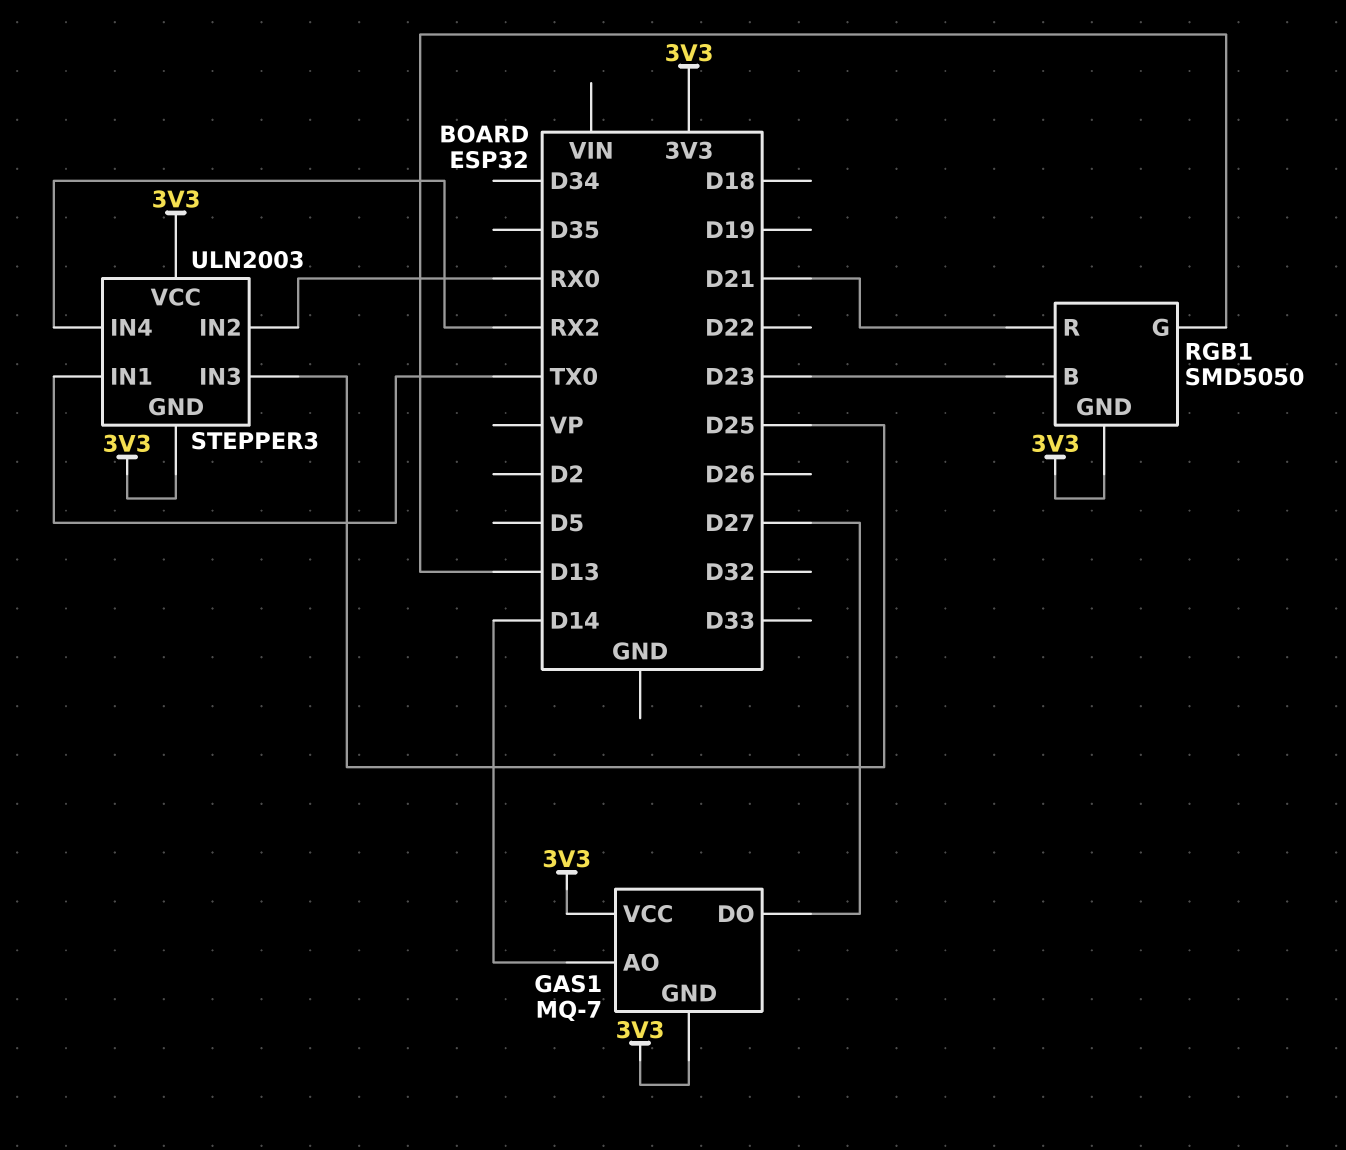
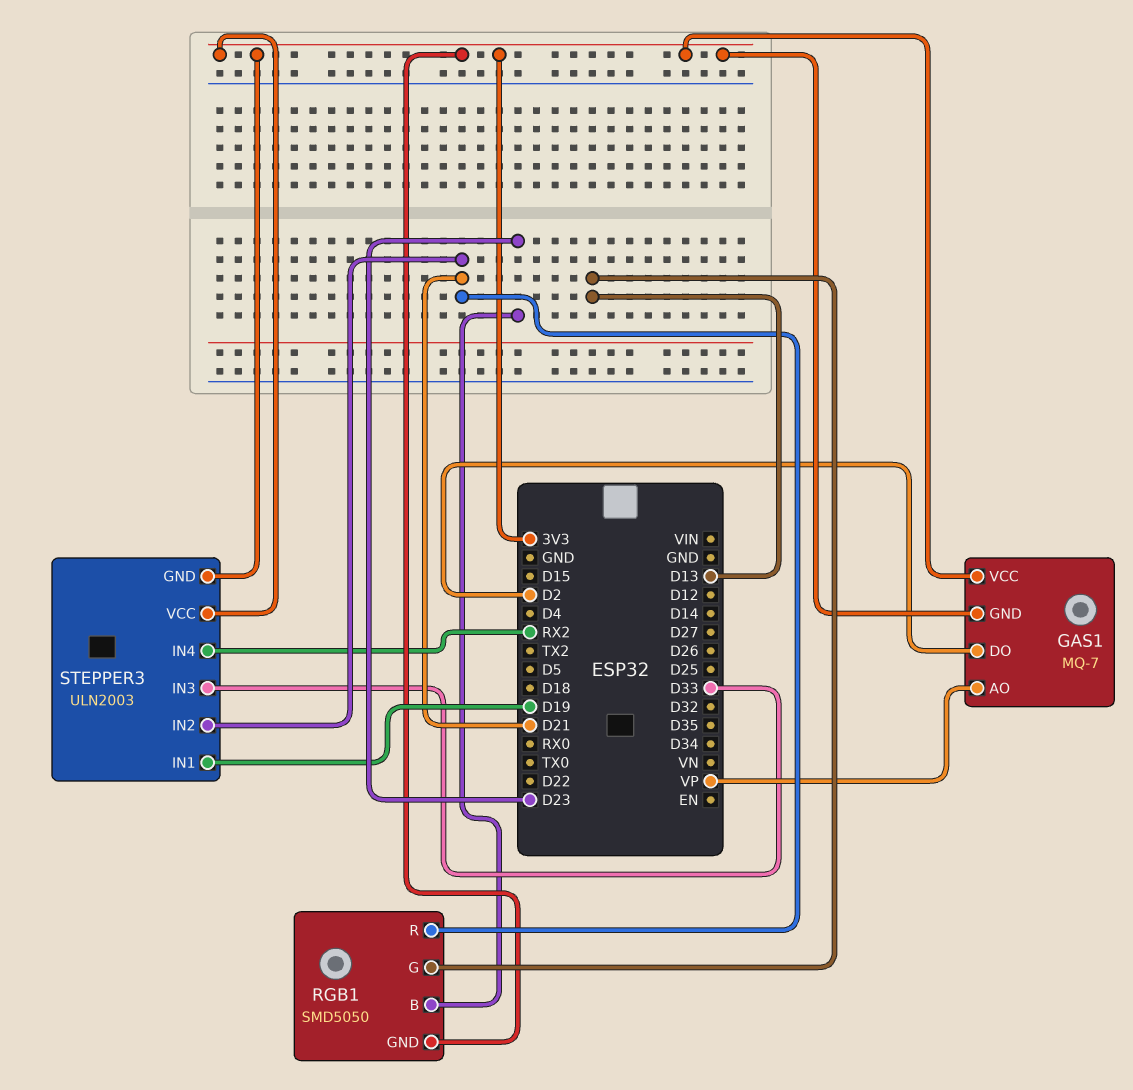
GAS1 pin AO: D14 -> VP
GAS1 pin DO: D27 -> D2
STEPPER3 pin IN1: TX0 -> D19
STEPPER3 pin IN2: RX0 -> D21
STEPPER3 pin IN3: D25 -> D33

